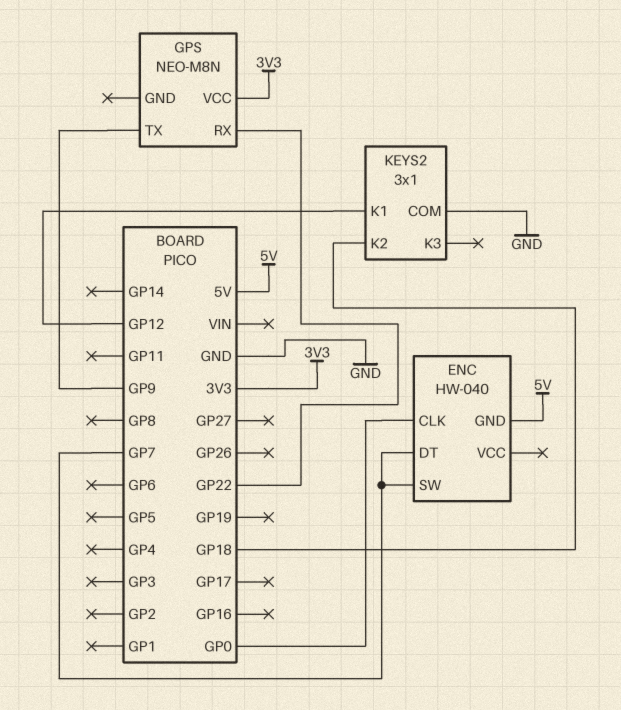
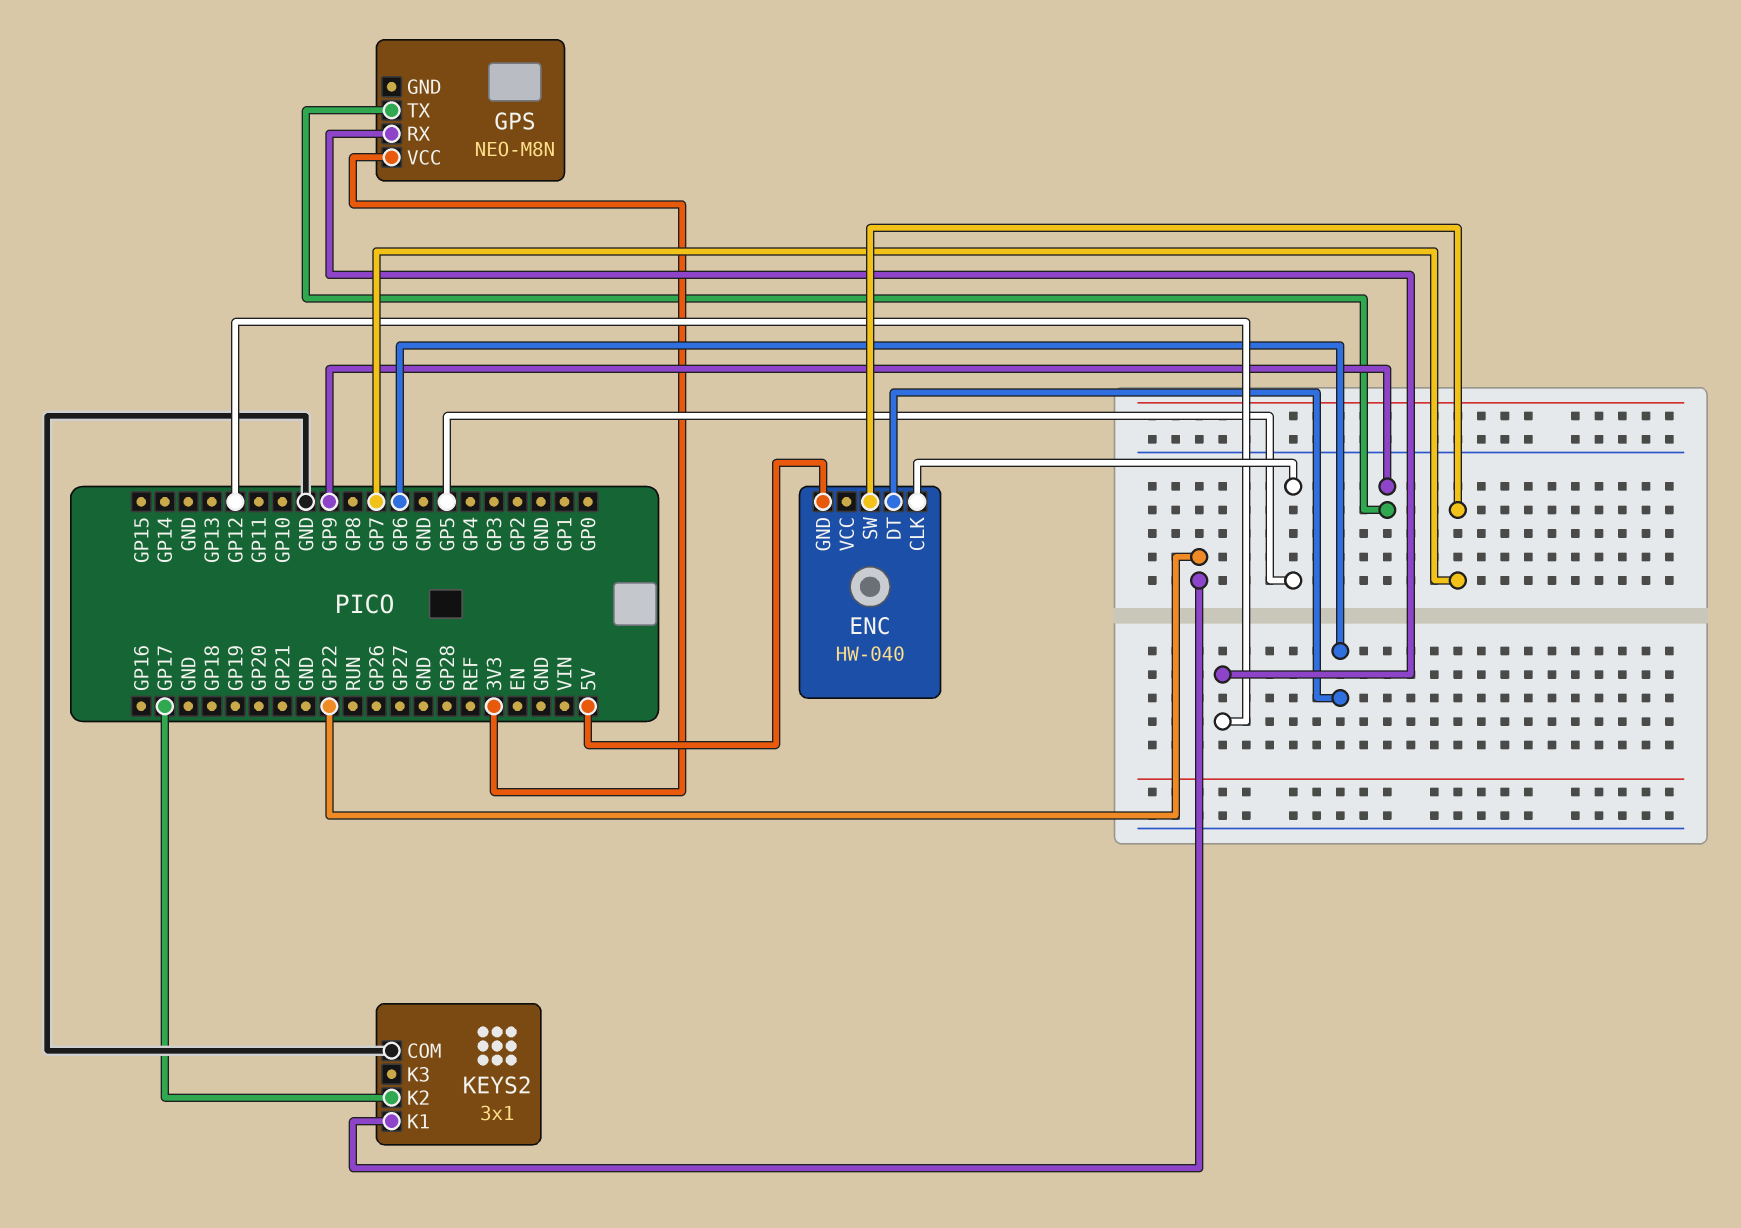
ENC pin CLK: GP0 -> GP5
ENC pin DT: GP7 -> GP6
GPS pin RX: GP22 -> GP12
KEYS2 pin K1: GP12 -> GP22
KEYS2 pin K2: GP18 -> GP17

